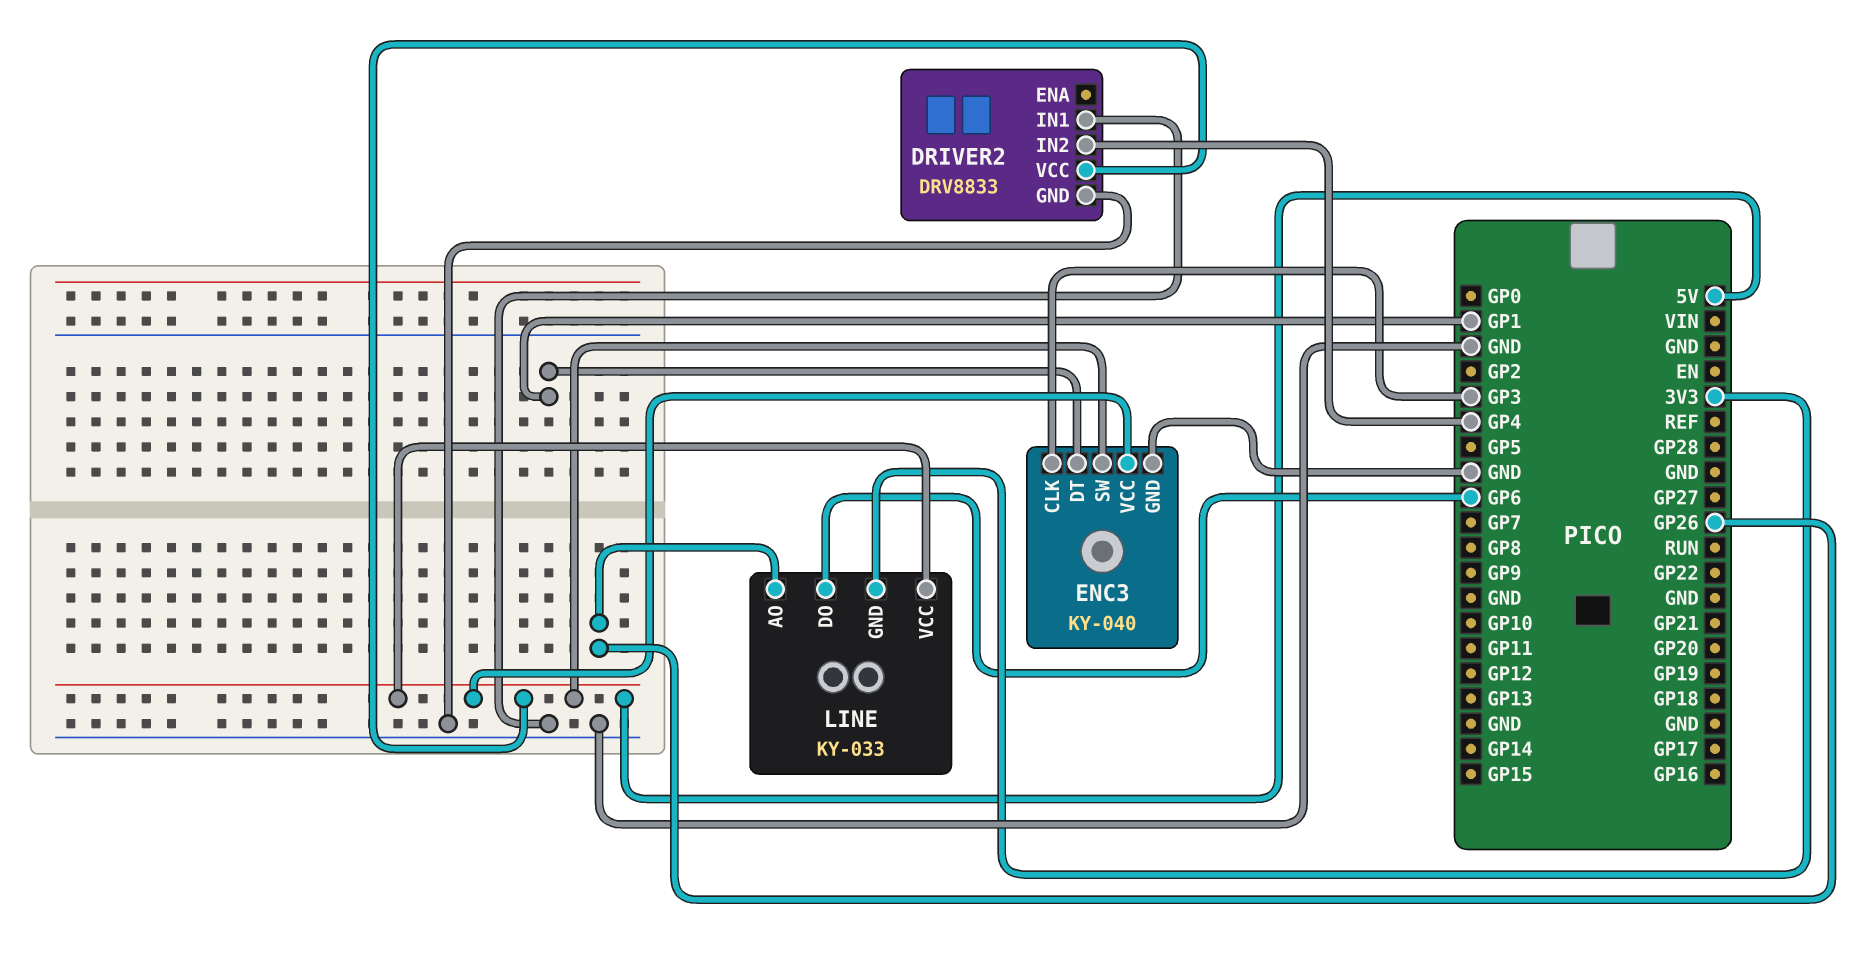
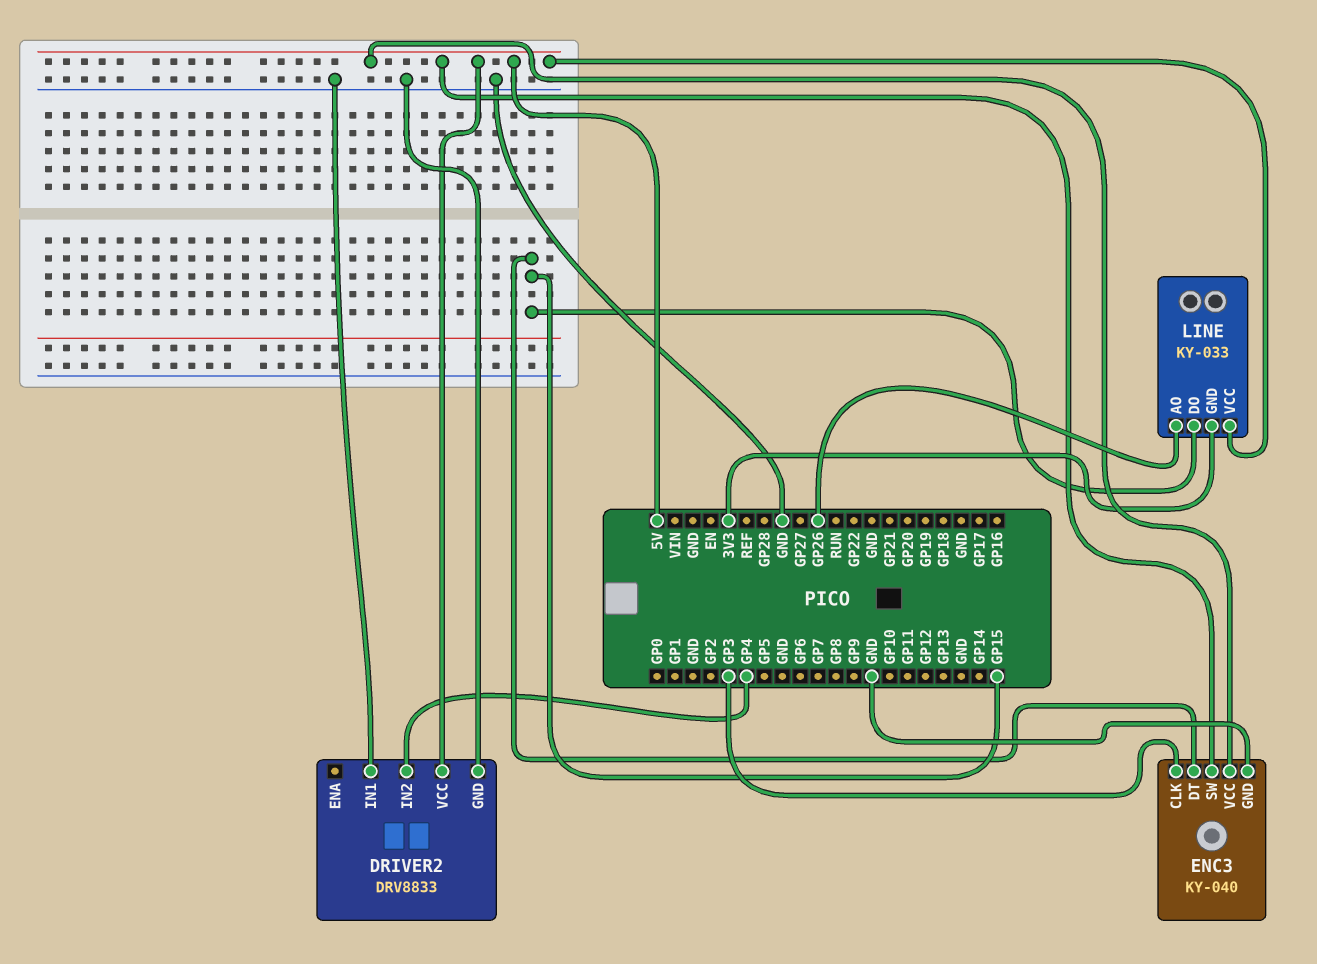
ENC3 pin DT: GP1 -> GP15
LINE pin DO: GP6 -> GP15

